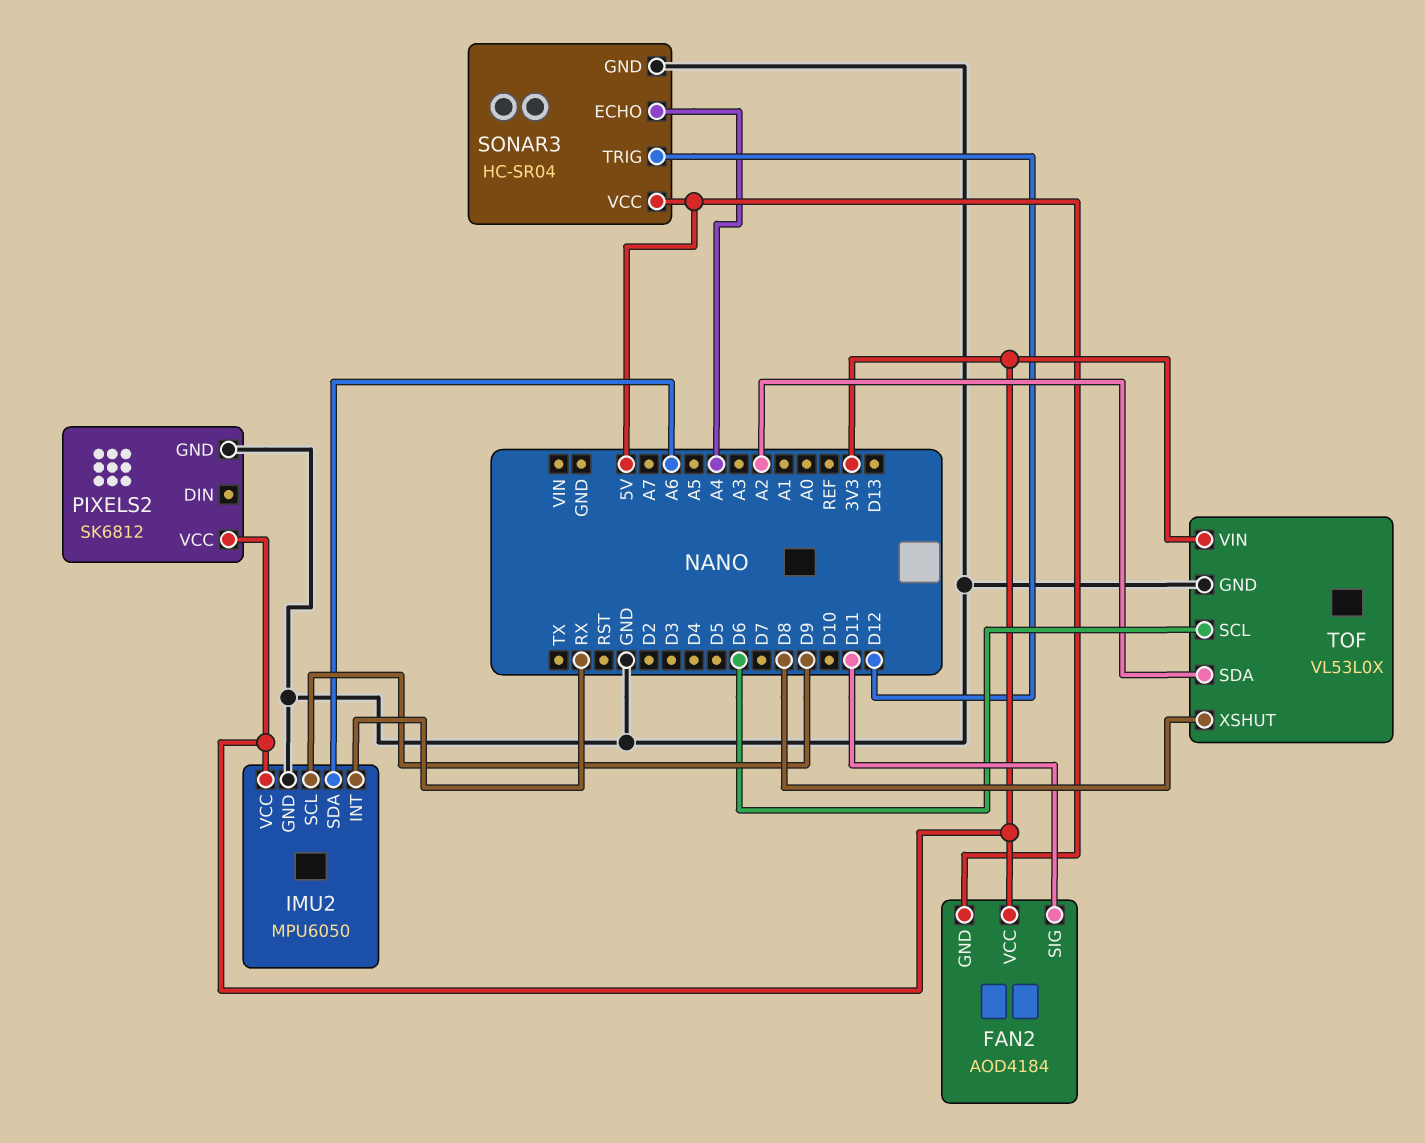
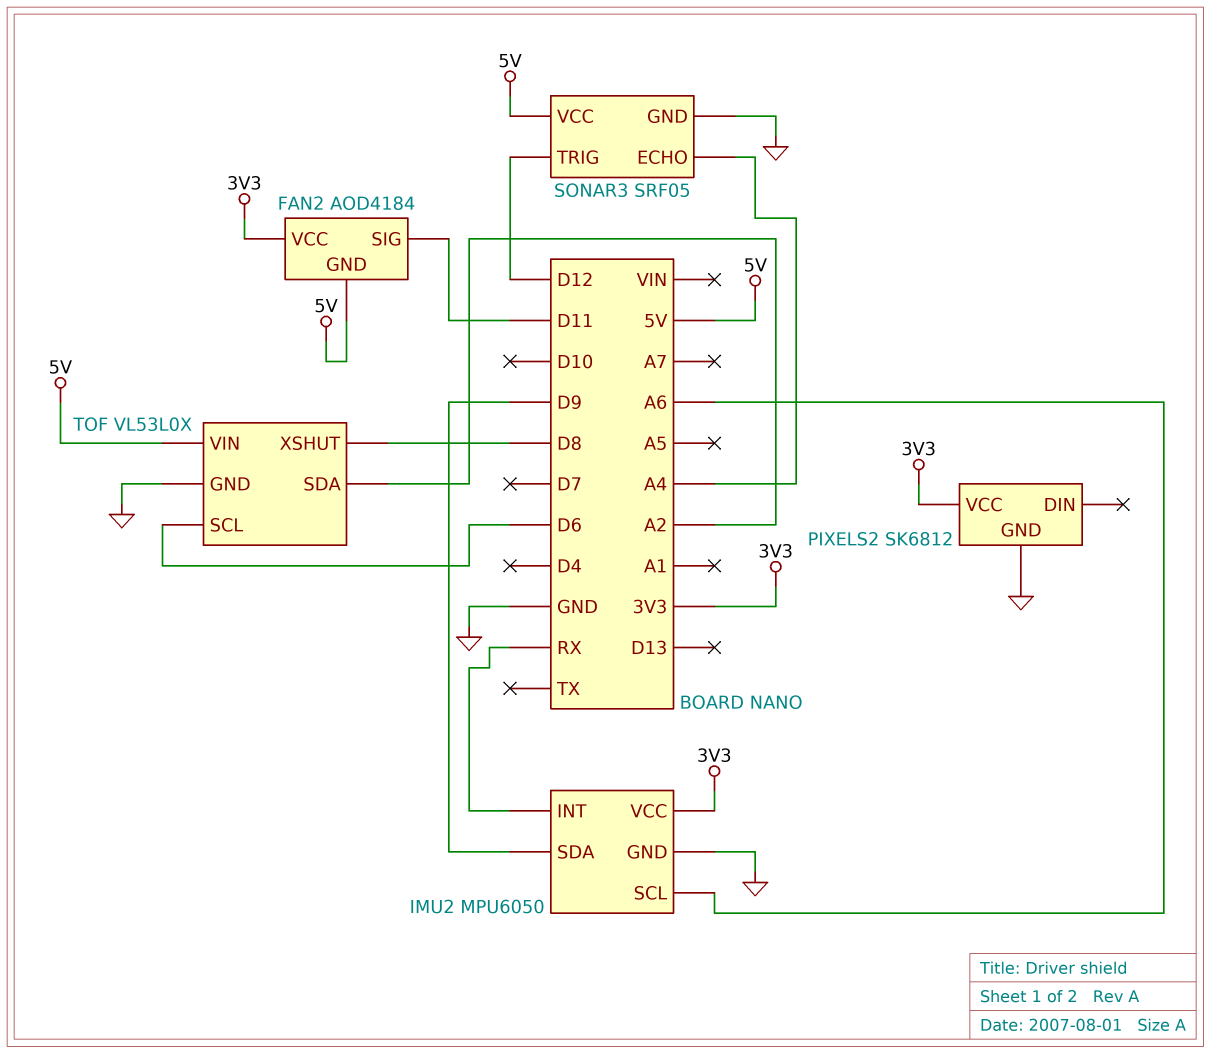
IMU2 pin SCL: D9 -> A6
IMU2 pin SDA: A6 -> D9
SONAR3: HC-SR04 -> SRF05
TOF pin VIN: 3V3 -> 5V

